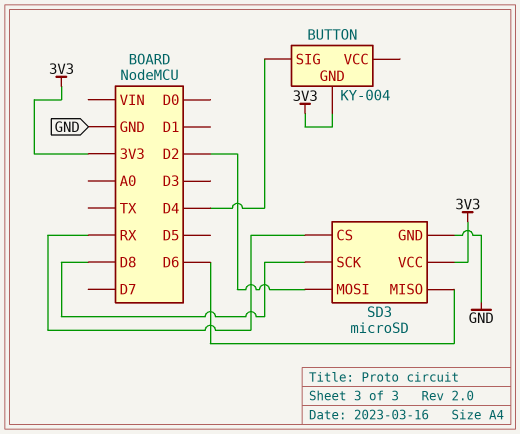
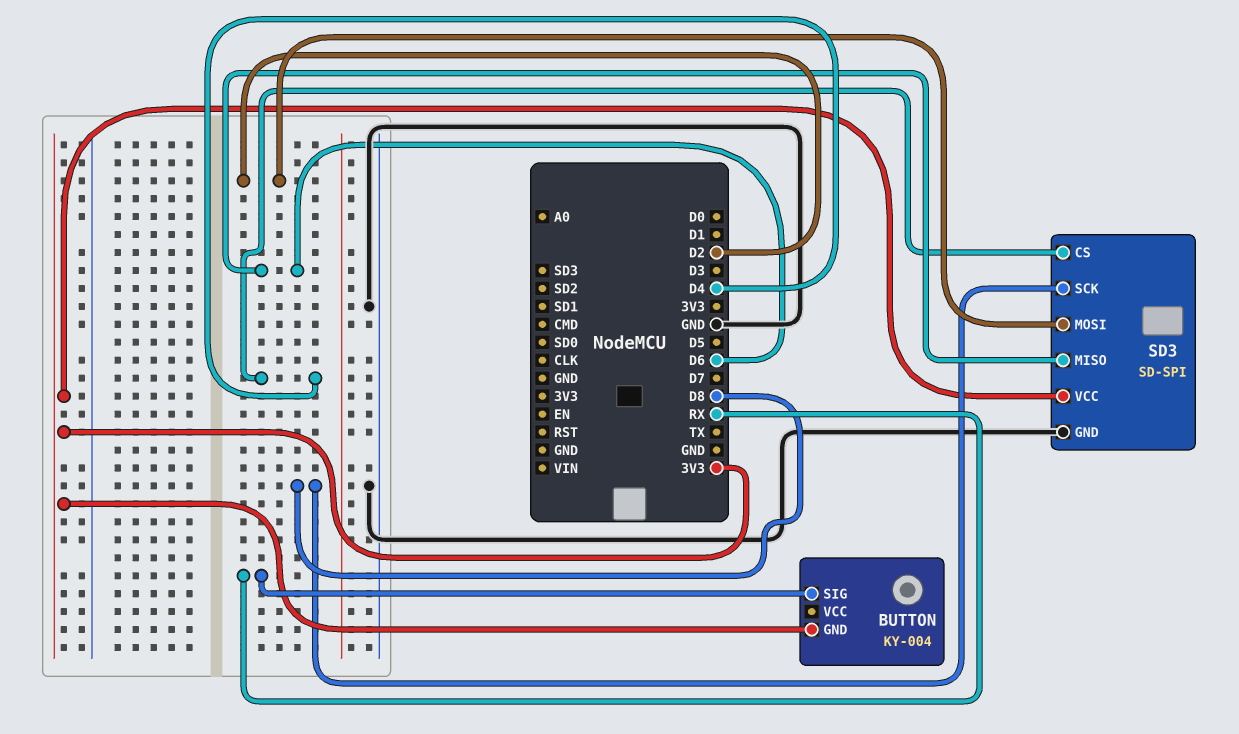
BUTTON pin SIG: D4 -> RX
SD3: microSD -> SD-SPI
SD3 pin CS: RX -> D4

